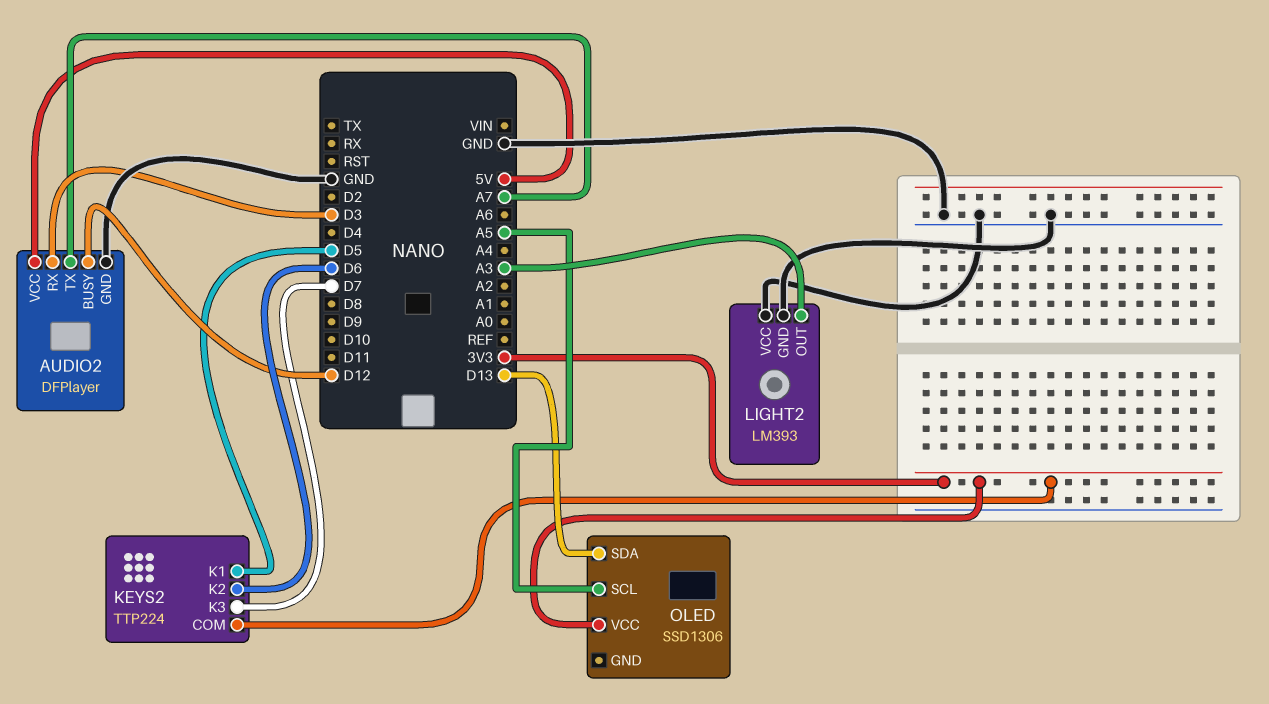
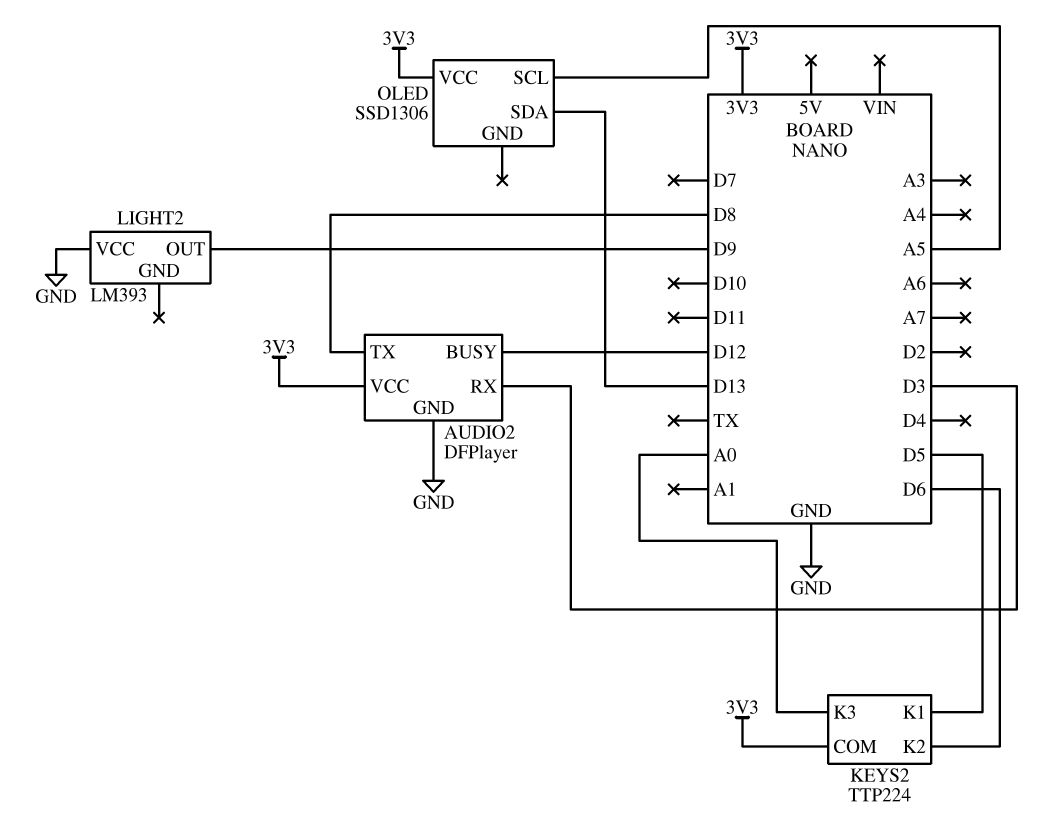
AUDIO2 pin TX: A7 -> D8
AUDIO2 pin VCC: 5V -> 3V3
KEYS2 pin K3: D7 -> A0
LIGHT2 pin GND: GND -> none
LIGHT2 pin OUT: A3 -> D9

